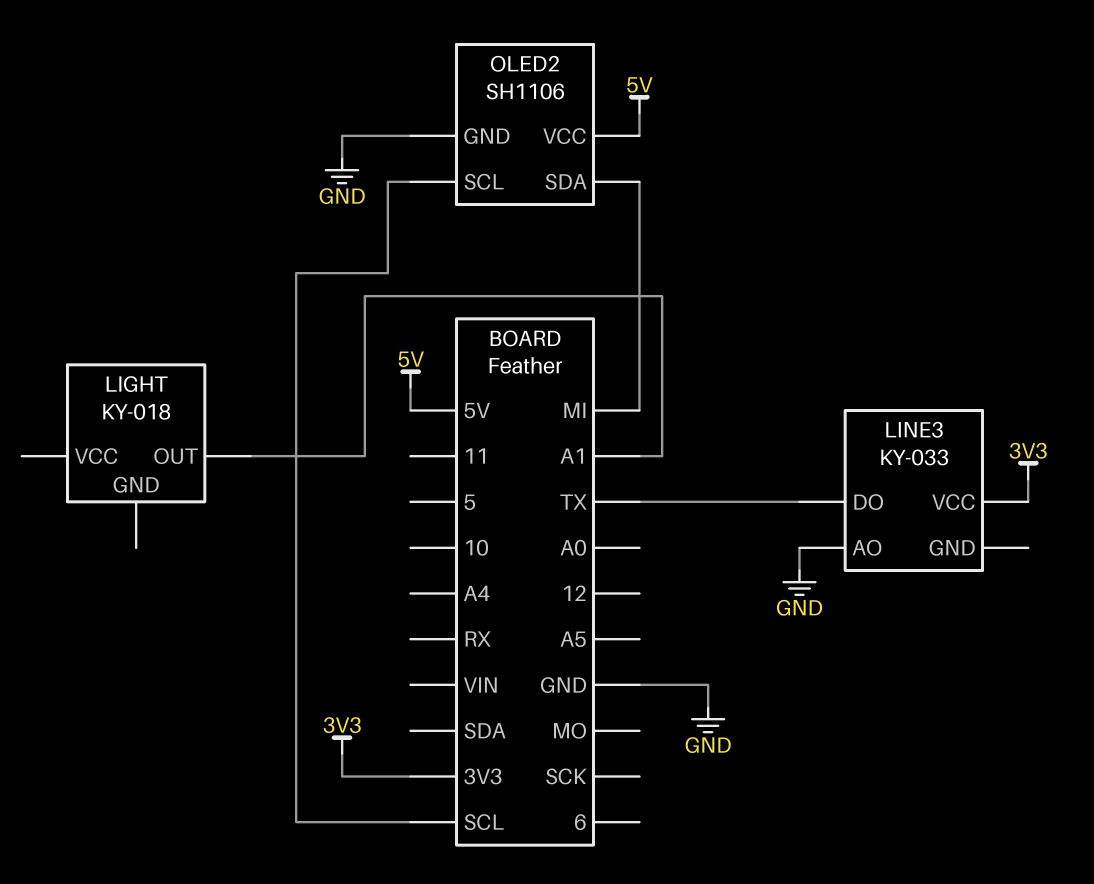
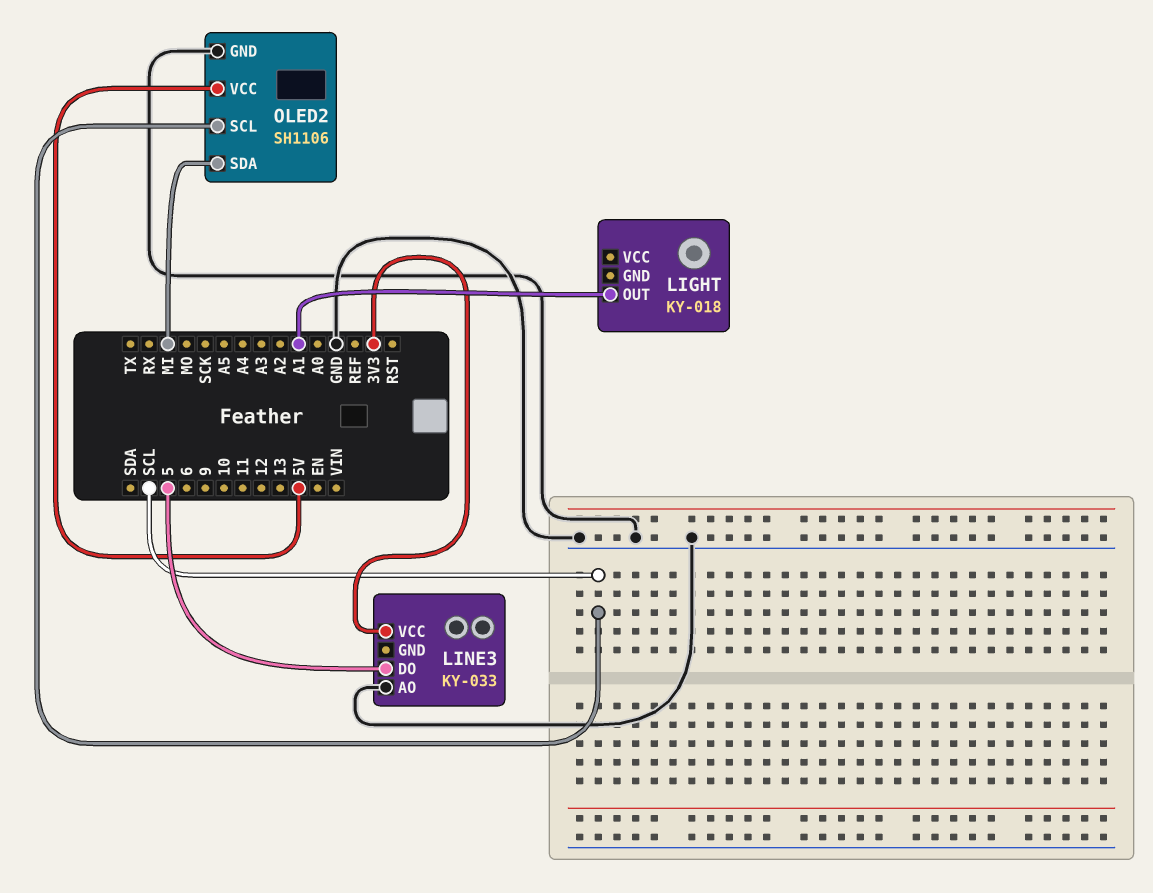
LINE3 pin DO: TX -> 5

